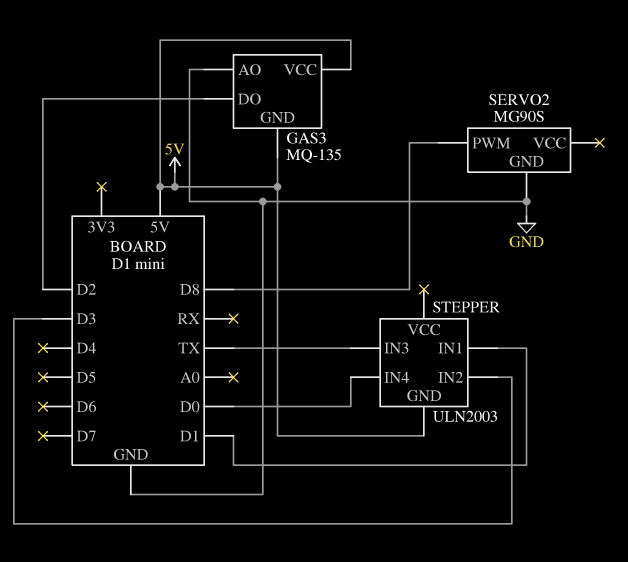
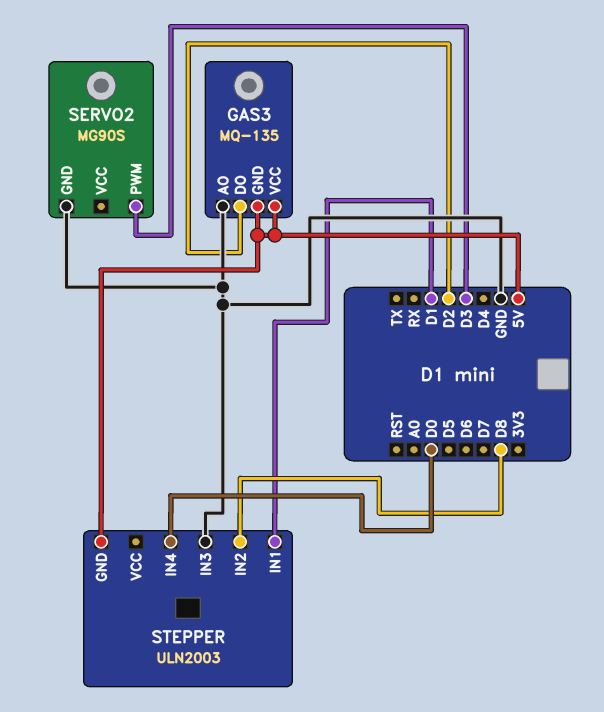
SERVO2 pin PWM: D8 -> D3
STEPPER pin IN2: D3 -> D8
STEPPER pin IN3: TX -> GND

